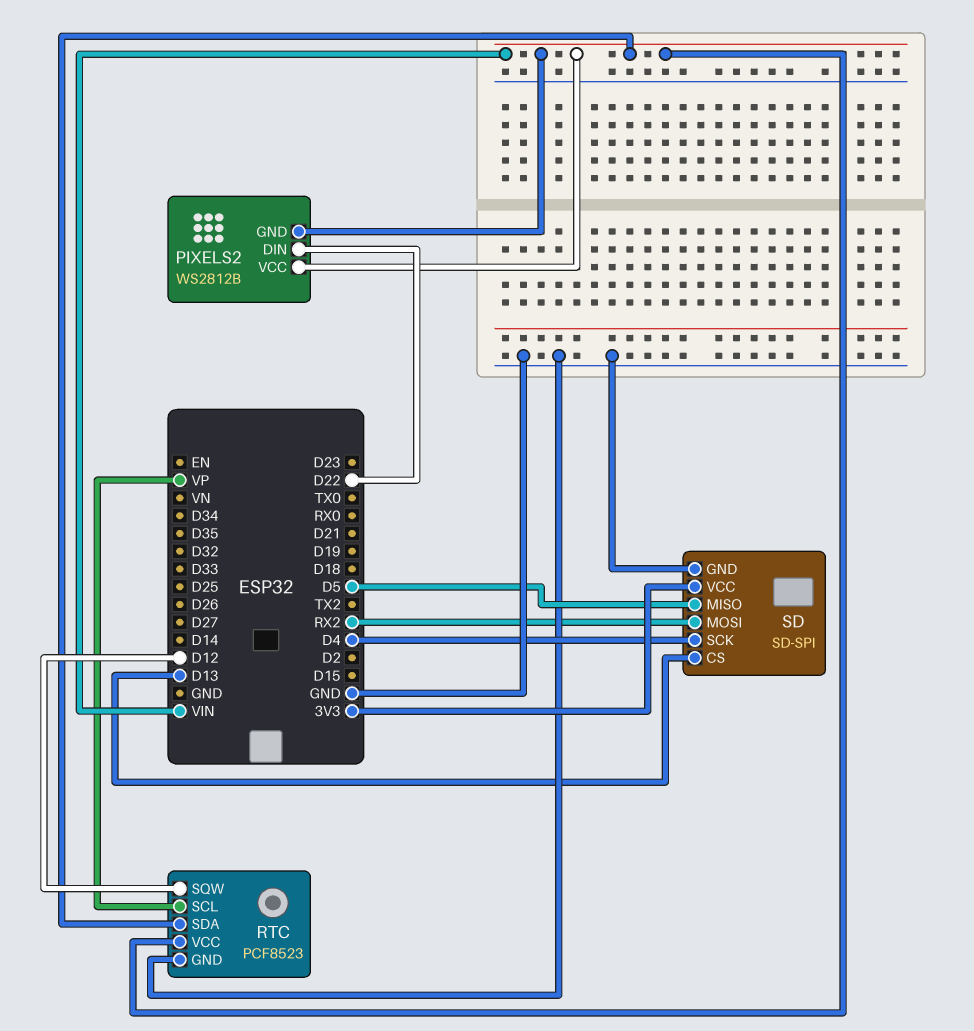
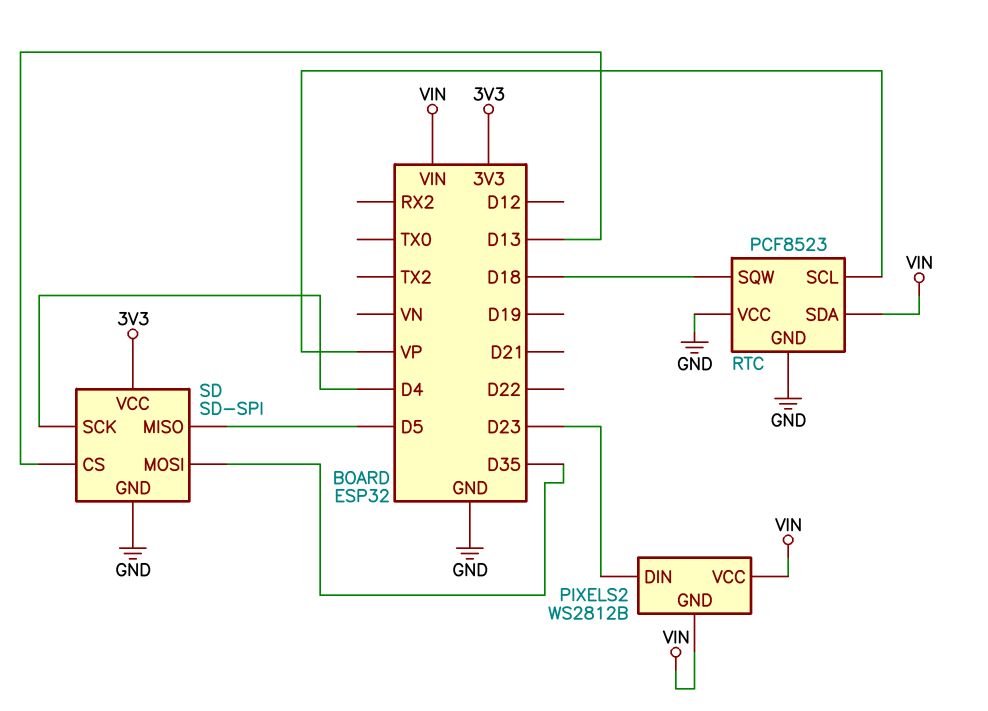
PIXELS2 pin DIN: D22 -> D23
RTC pin SQW: D12 -> D18
RTC pin VCC: VIN -> GND
SD pin MOSI: RX2 -> D35

